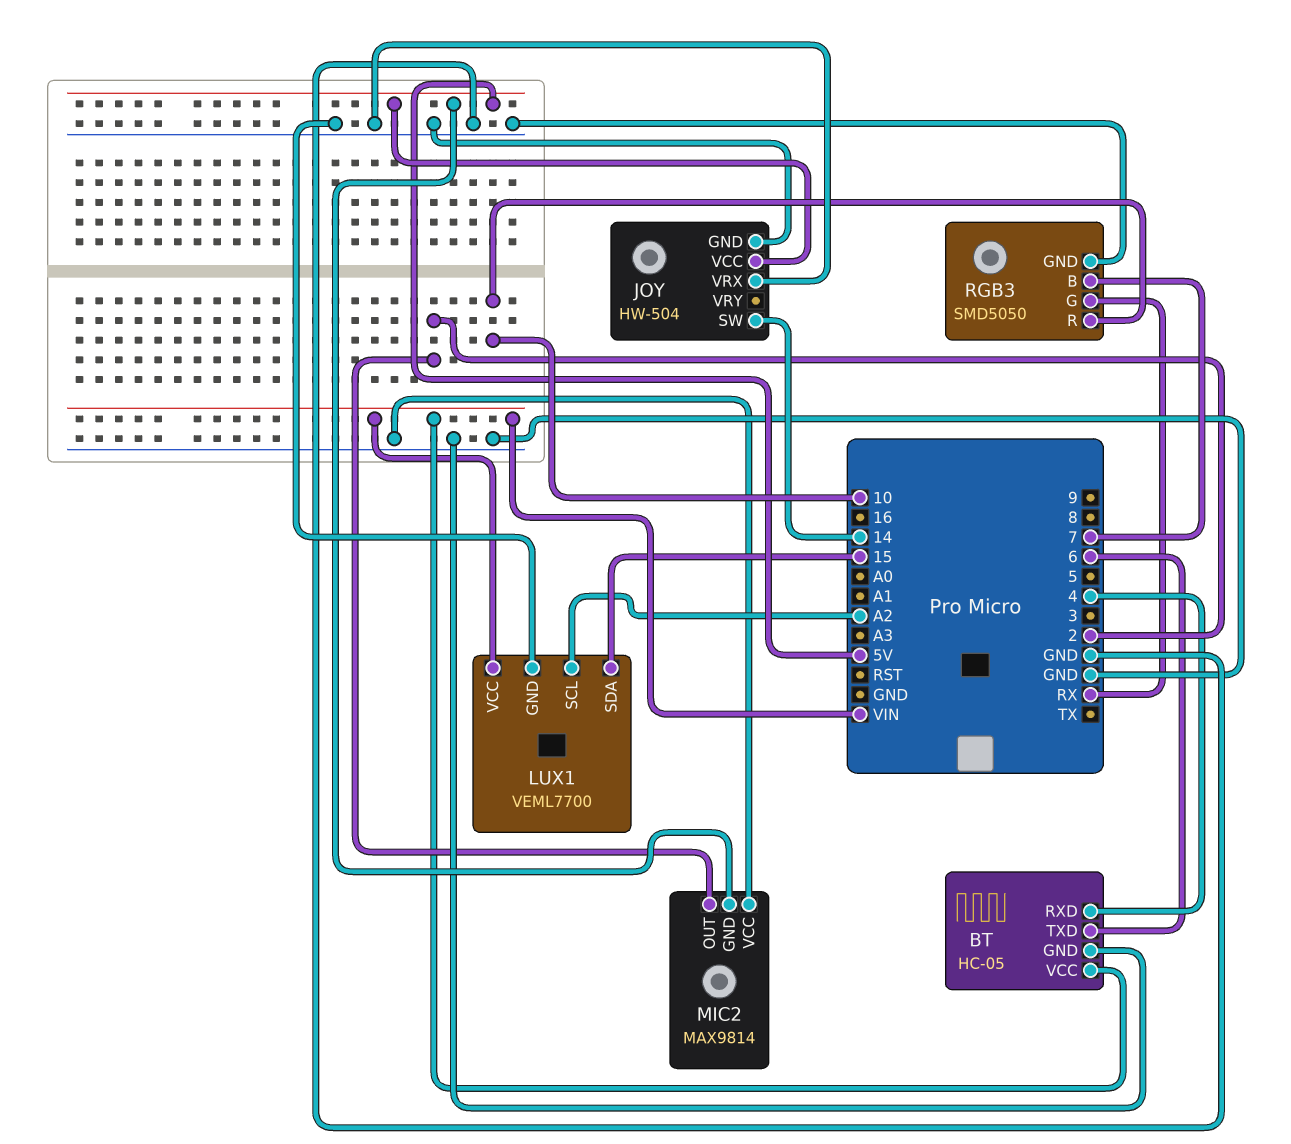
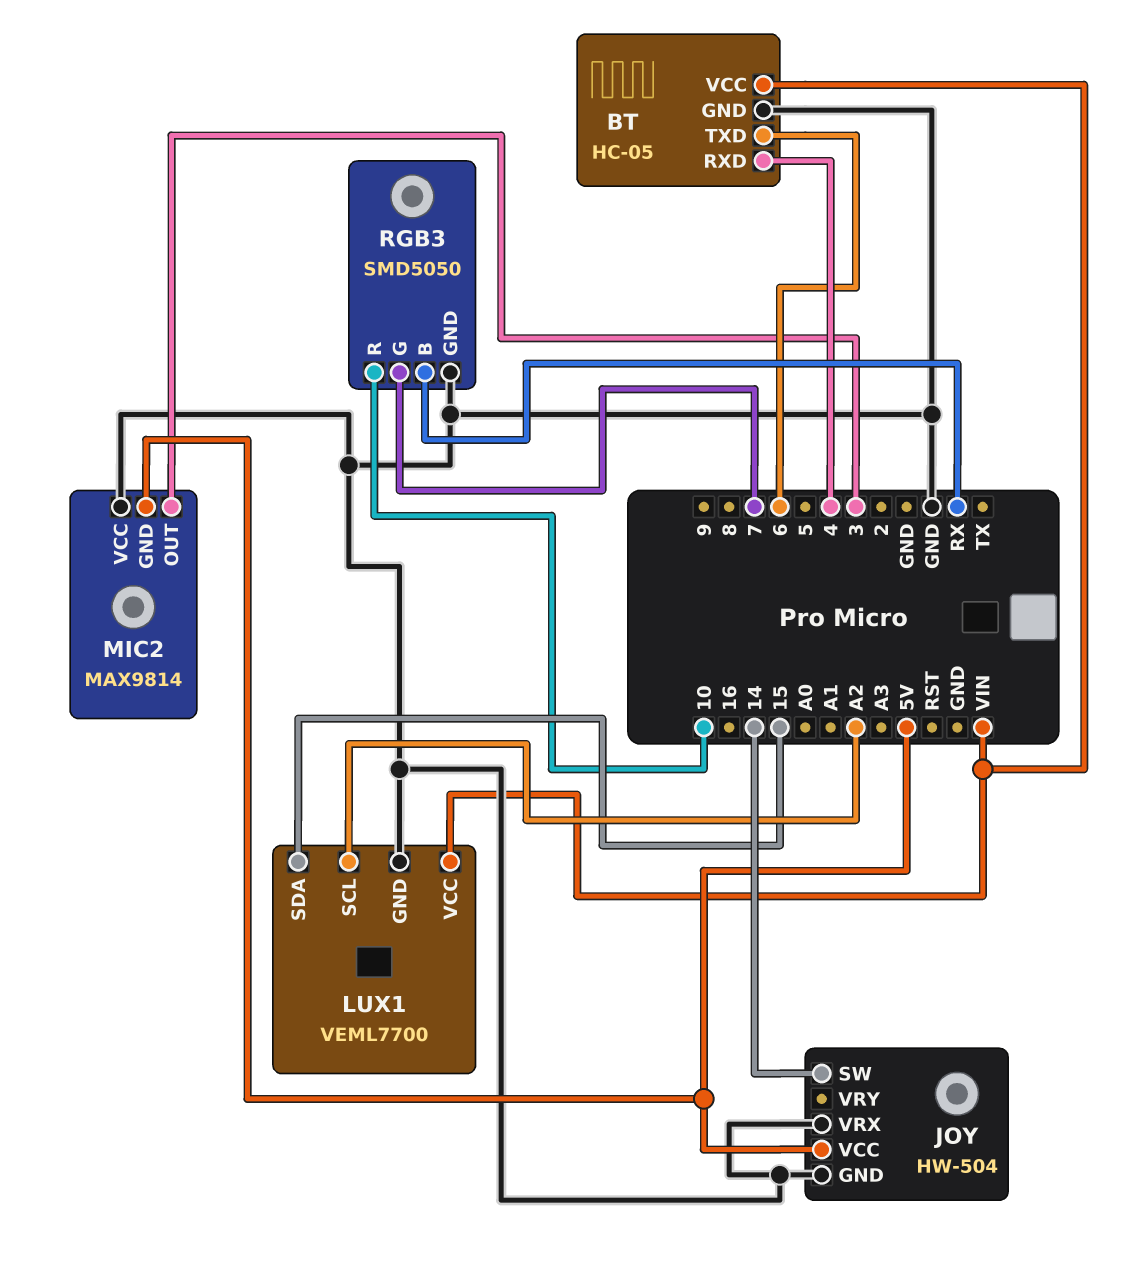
MIC2 pin OUT: 2 -> 3
RGB3 pin B: 7 -> RX
RGB3 pin G: RX -> 7

